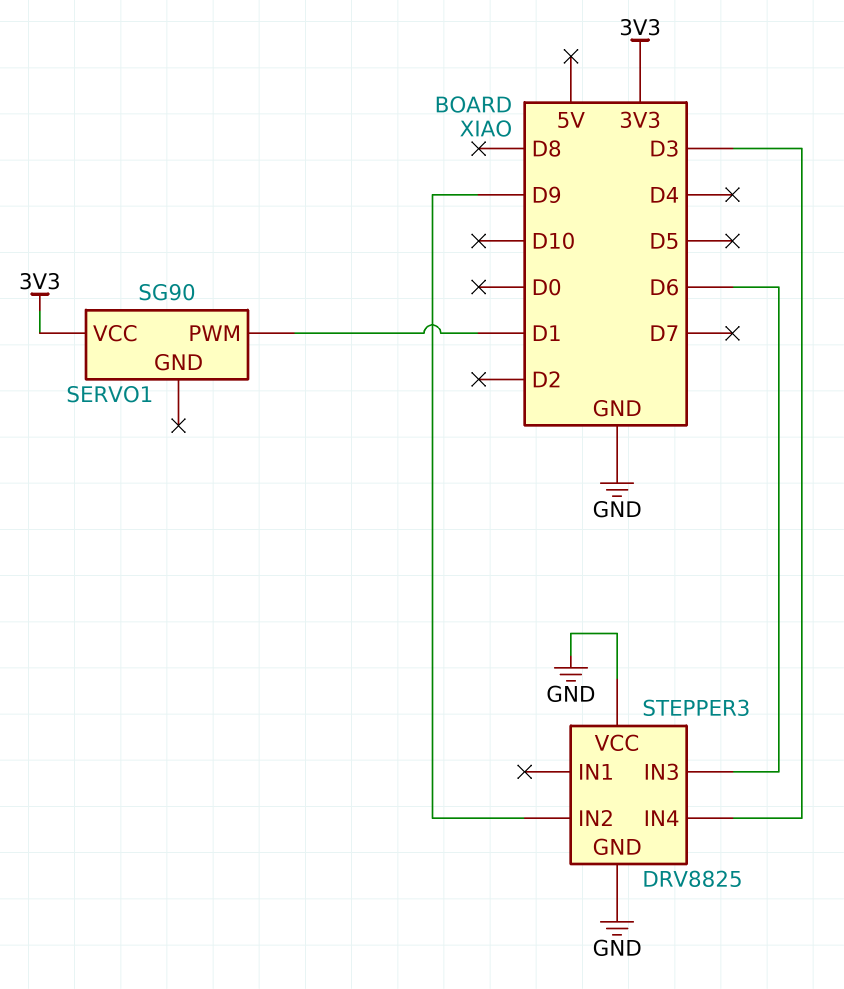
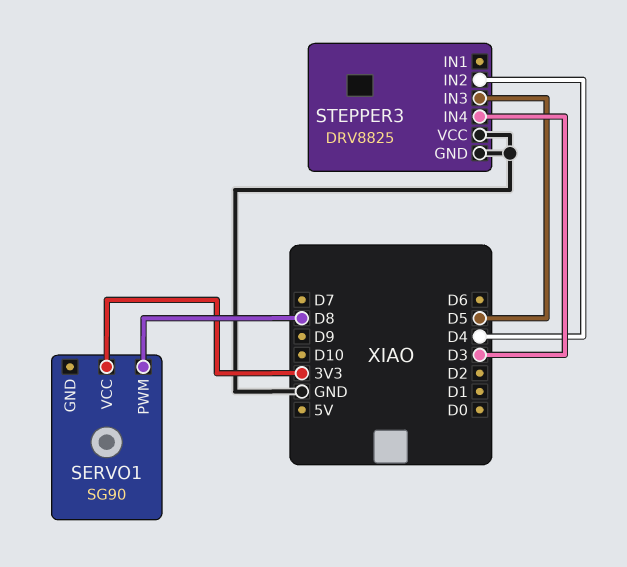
SERVO1 pin PWM: D1 -> D8
STEPPER3 pin IN2: D9 -> D4
STEPPER3 pin IN3: D6 -> D5

